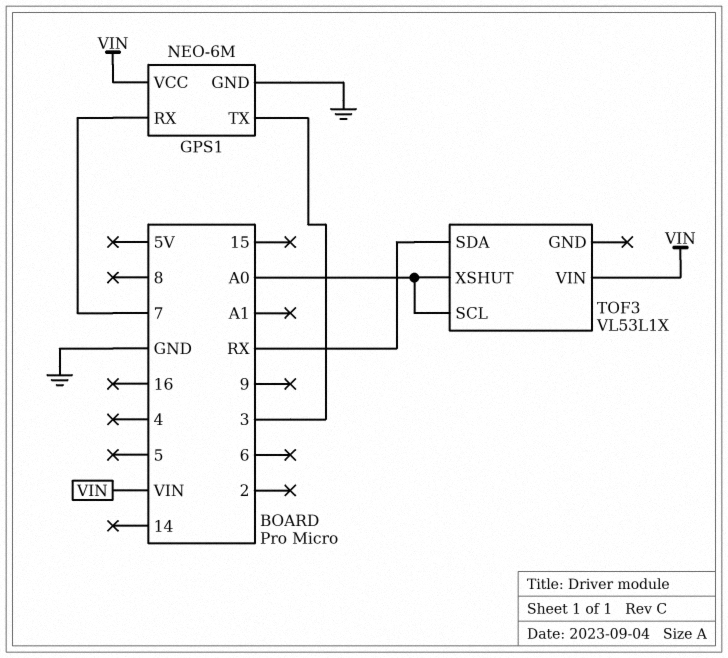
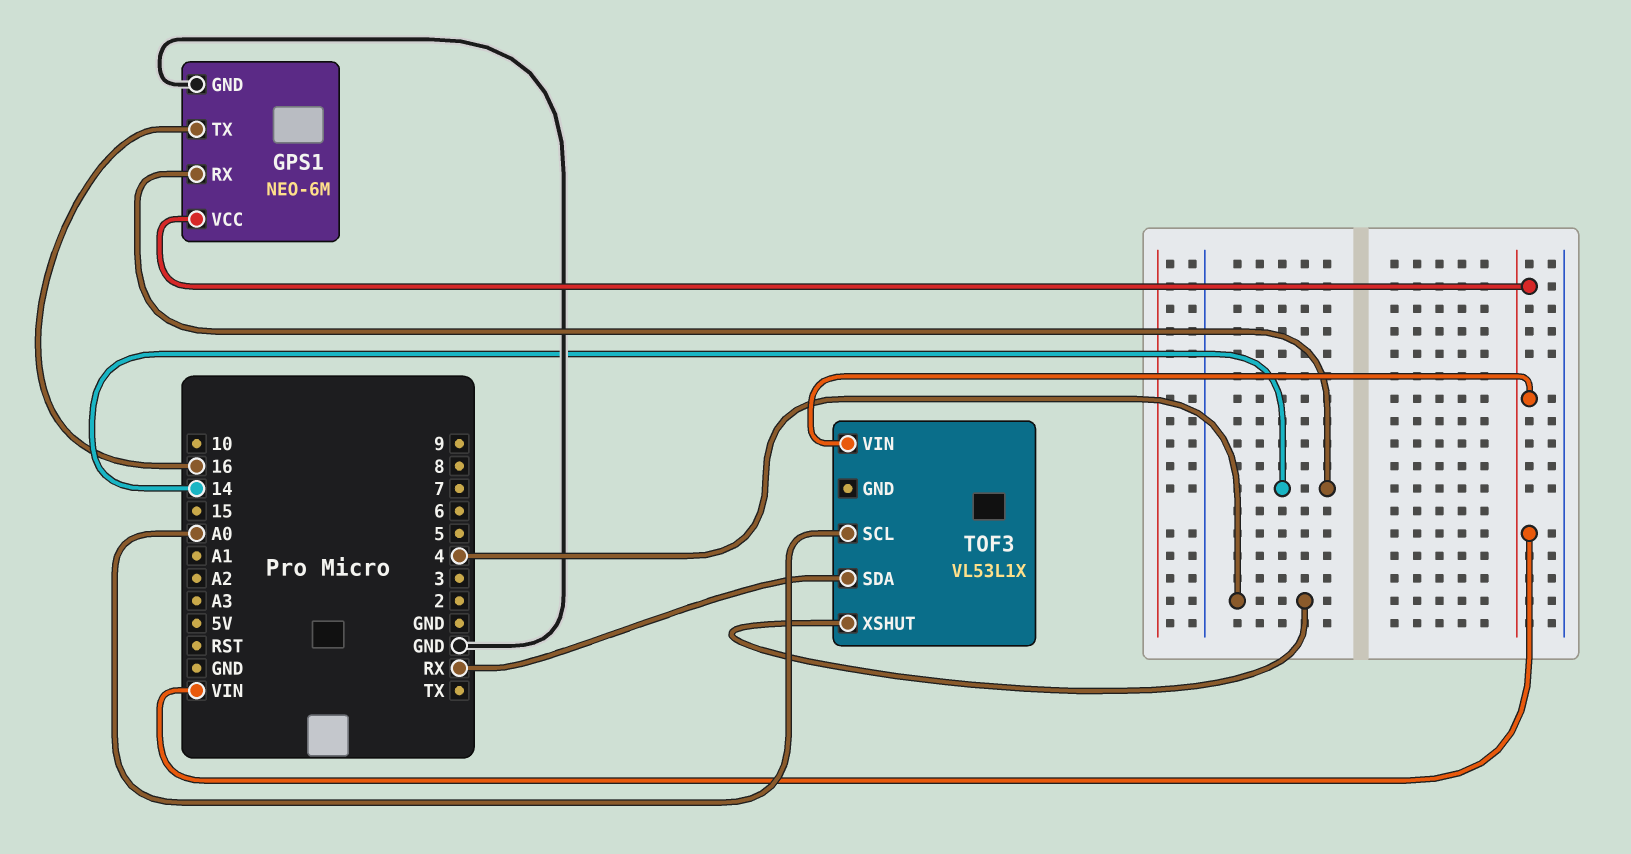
GPS1 pin RX: 7 -> 14
GPS1 pin TX: 3 -> 16
TOF3 pin XSHUT: A0 -> 4

